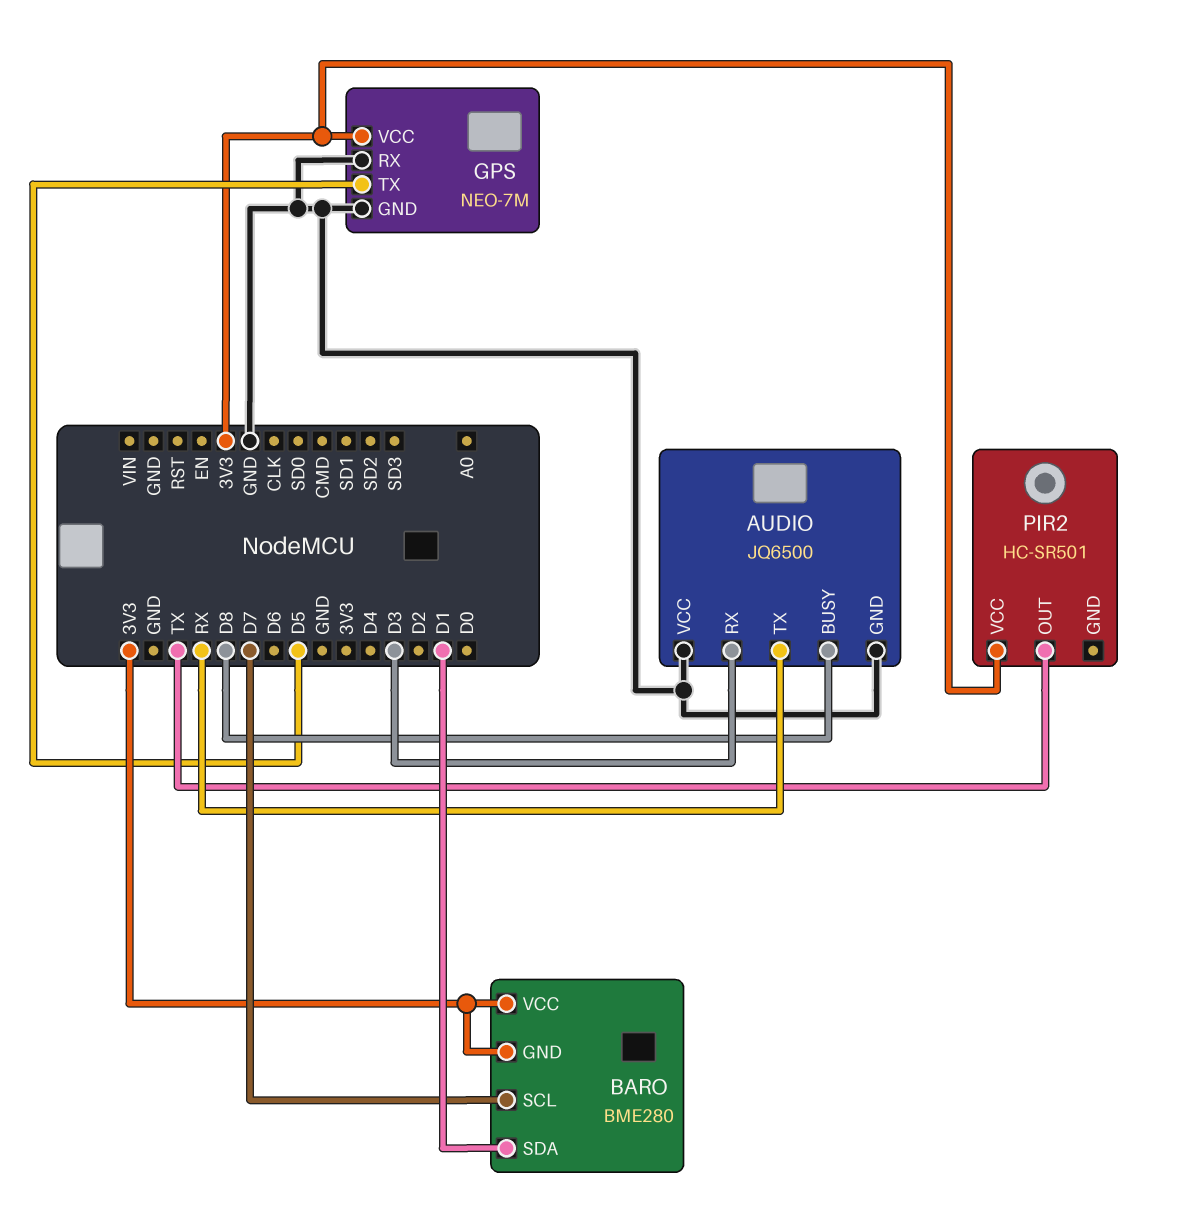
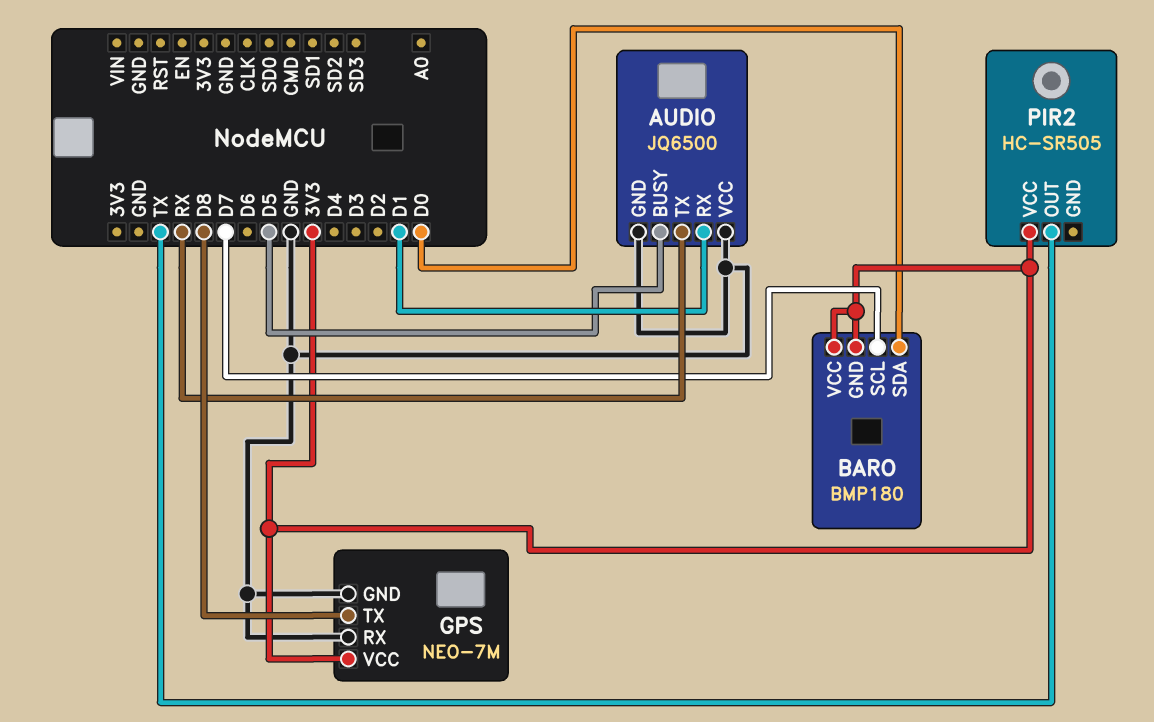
AUDIO pin BUSY: D8 -> D5
AUDIO pin RX: D3 -> D1
BARO: BME280 -> BMP180
BARO pin SDA: D1 -> D0
GPS pin TX: D5 -> D8
PIR2: HC-SR501 -> HC-SR505

